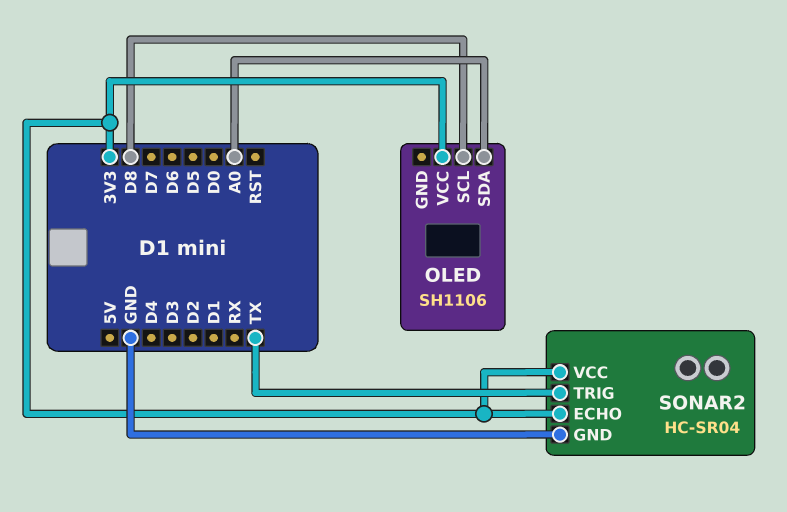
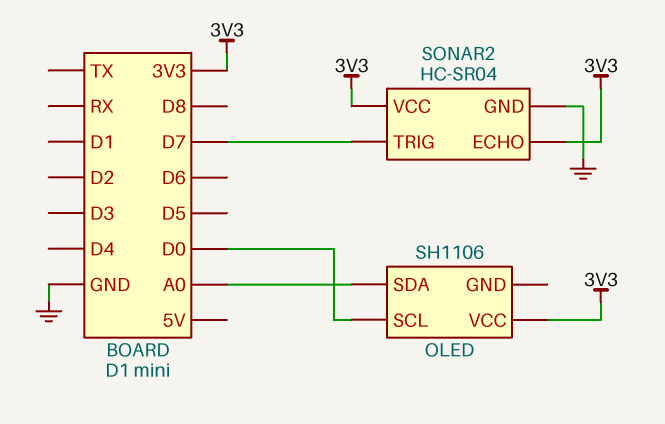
OLED pin SCL: D8 -> D0
SONAR2 pin TRIG: TX -> D7

